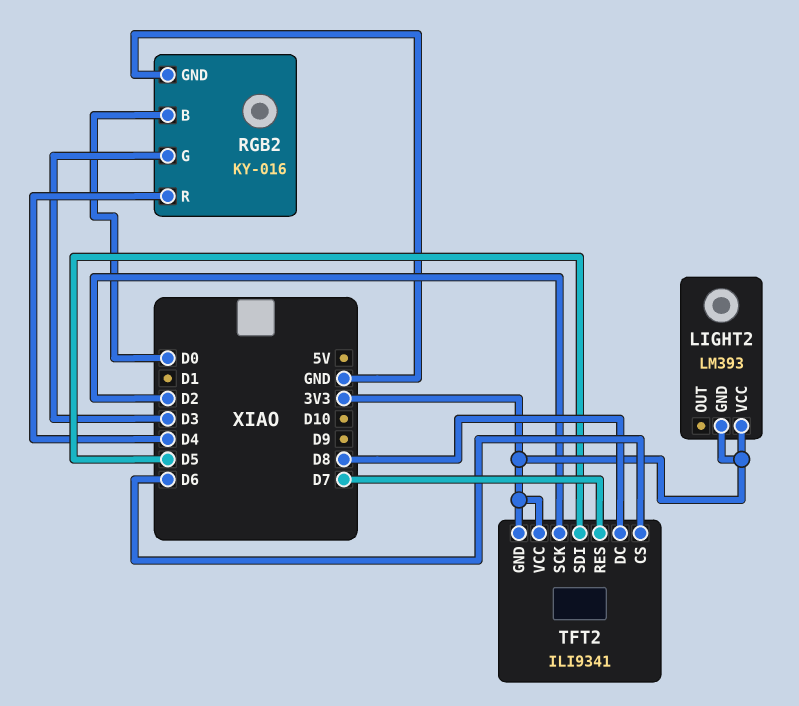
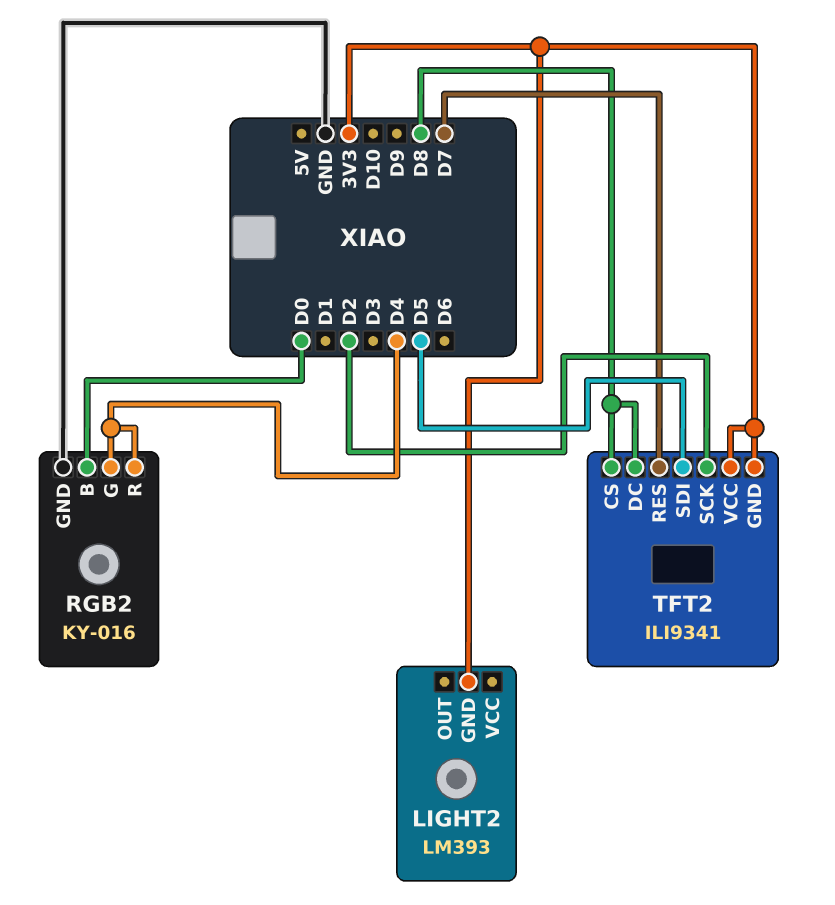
LIGHT2 pin VCC: 3V3 -> none
RGB2 pin G: D3 -> D4
TFT2 pin CS: D6 -> D8

